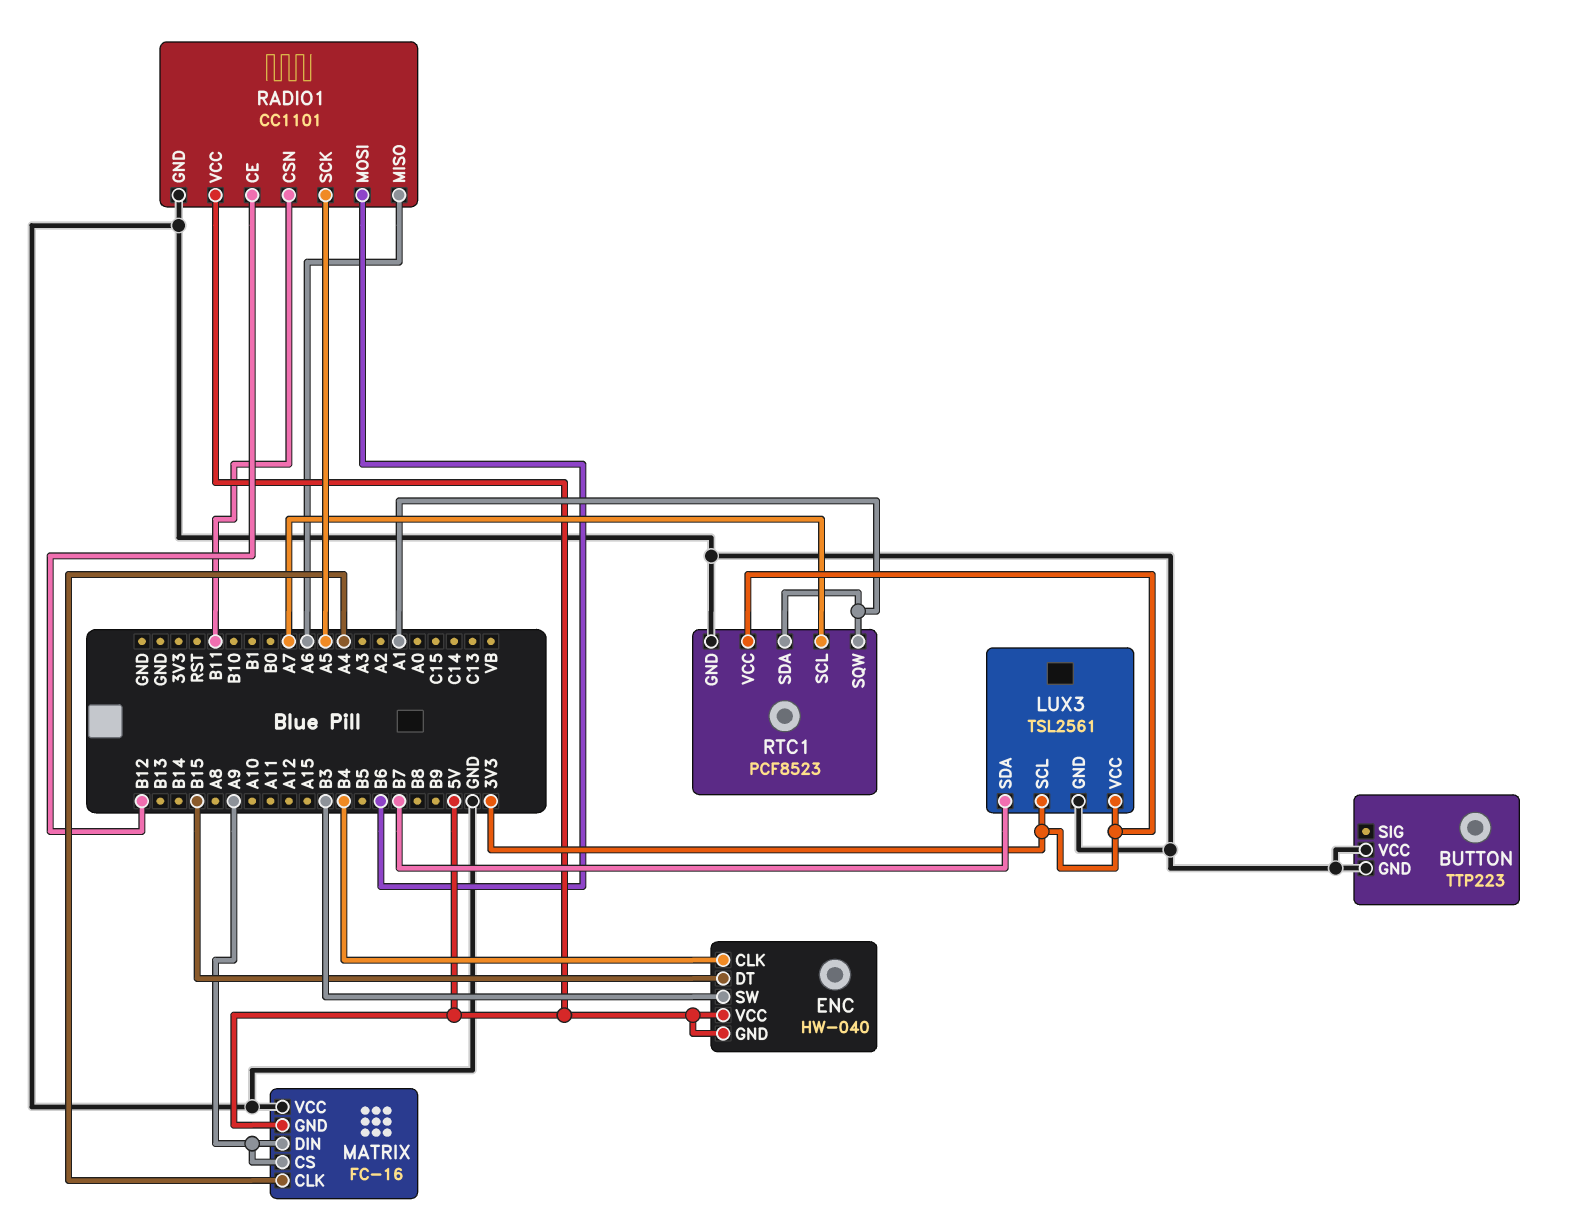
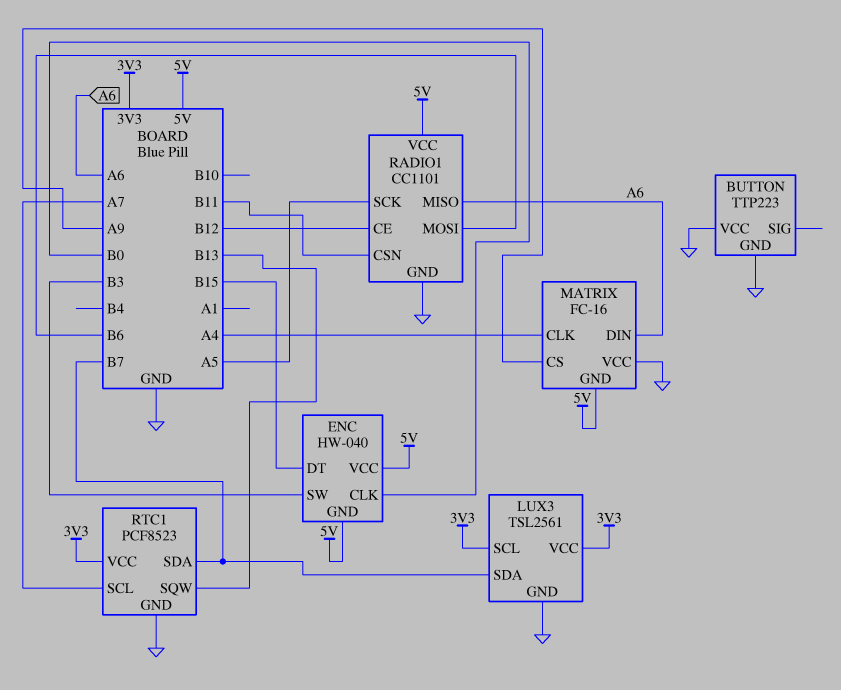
ENC pin CLK: B4 -> B0
MATRIX pin DIN: A9 -> A6
RTC1 pin SDA: A1 -> B7
RTC1 pin SQW: A1 -> B13

